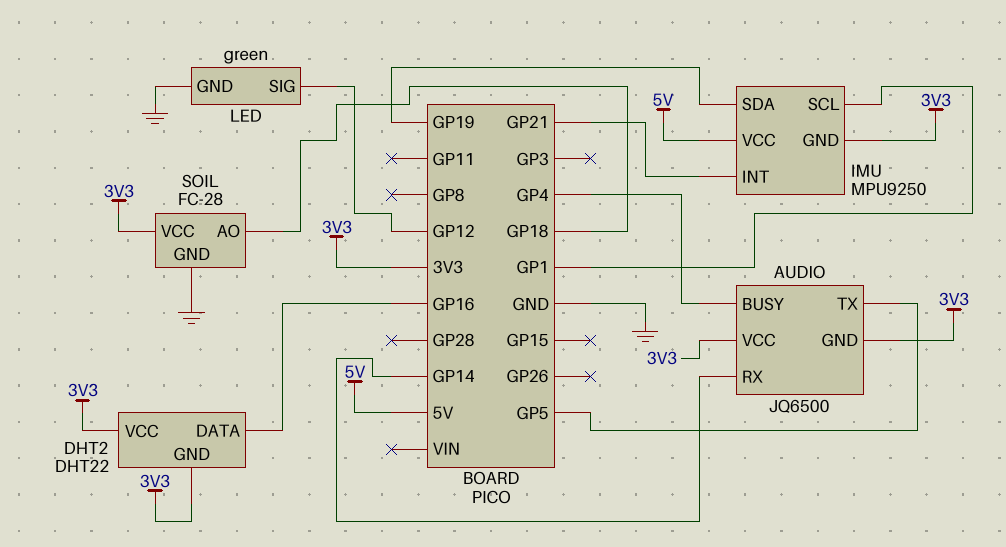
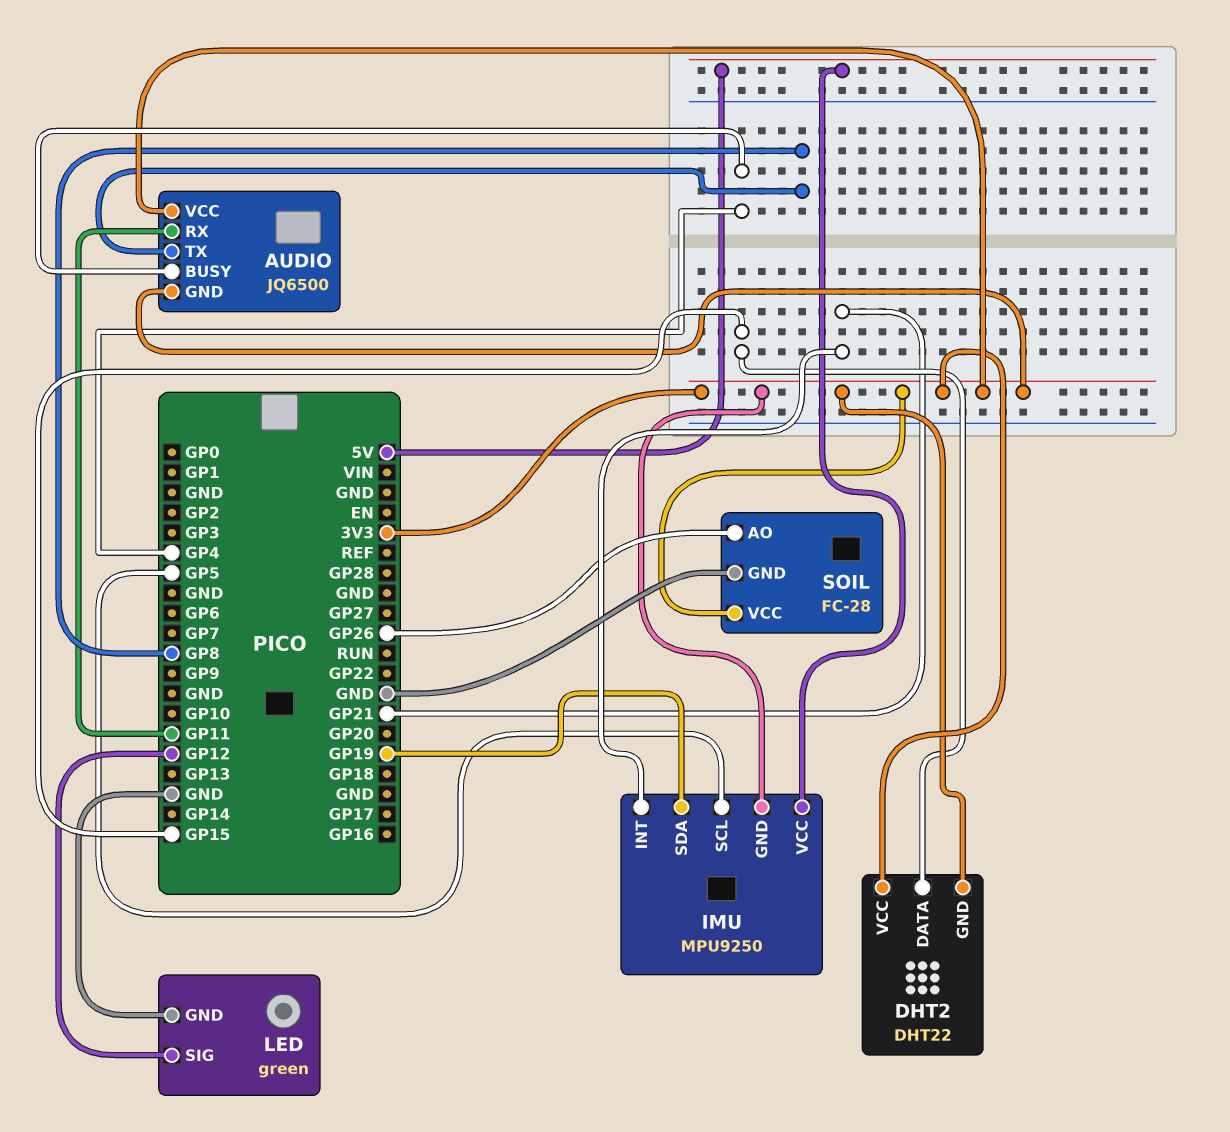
AUDIO pin RX: GP14 -> GP11
AUDIO pin TX: GP5 -> GP8
DHT2 pin DATA: GP16 -> GP15
IMU pin SCL: GP1 -> GP5
SOIL pin AO: GP18 -> GP26

